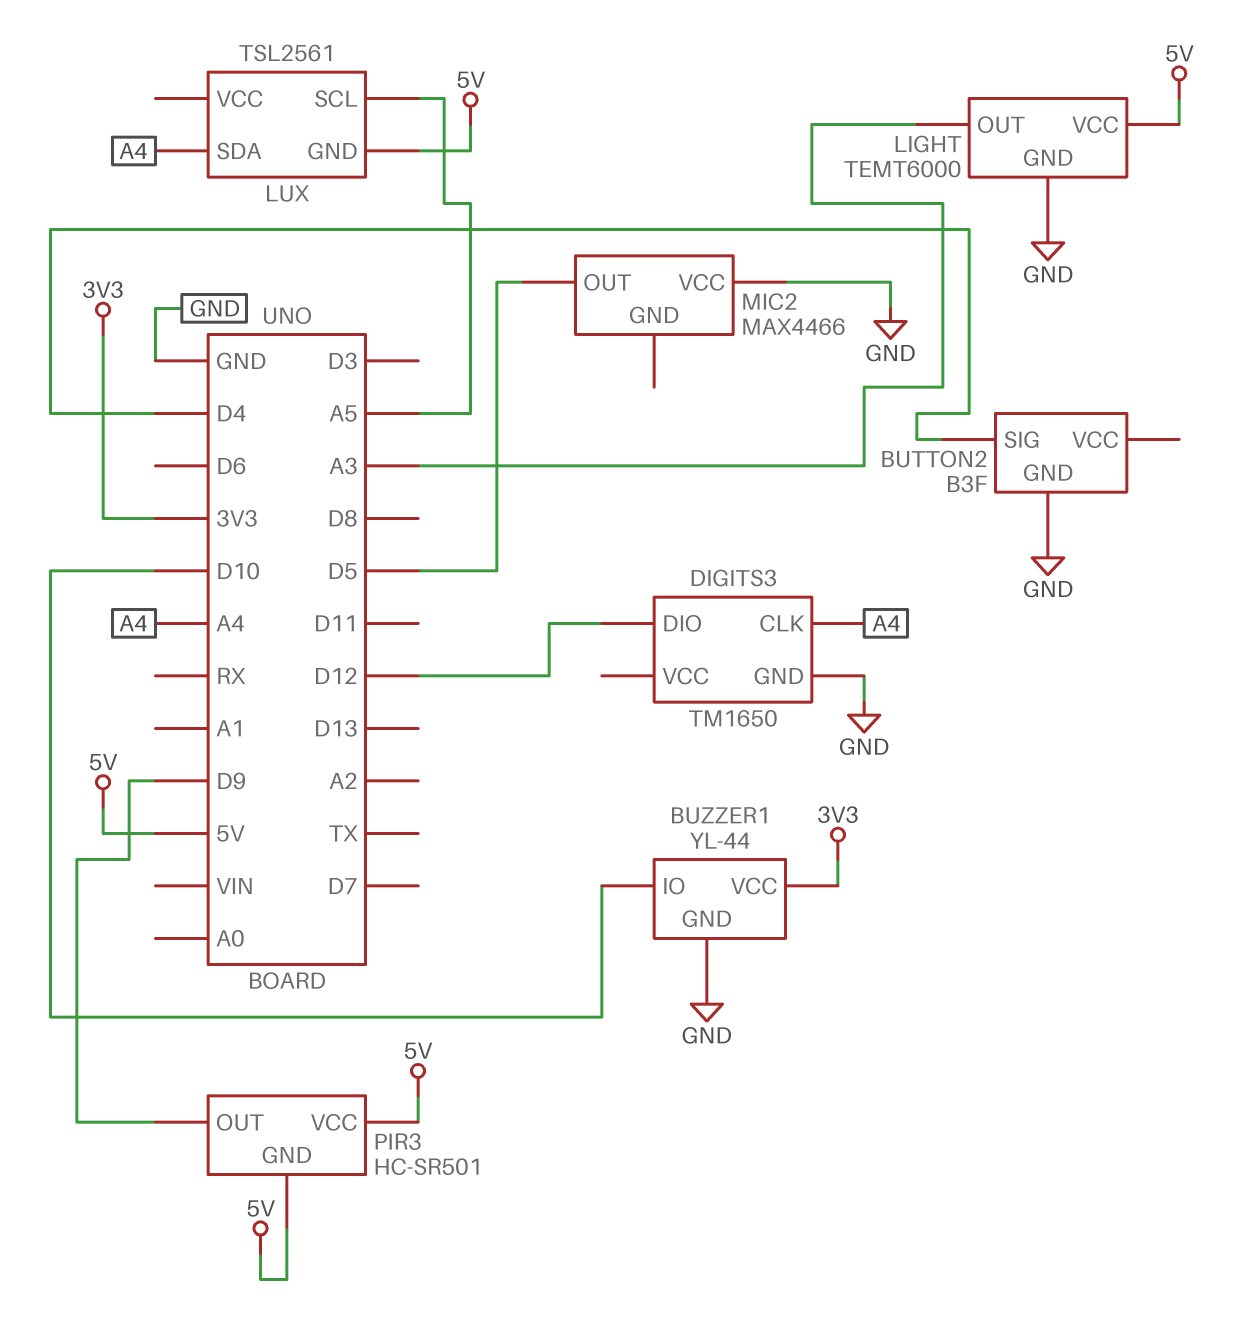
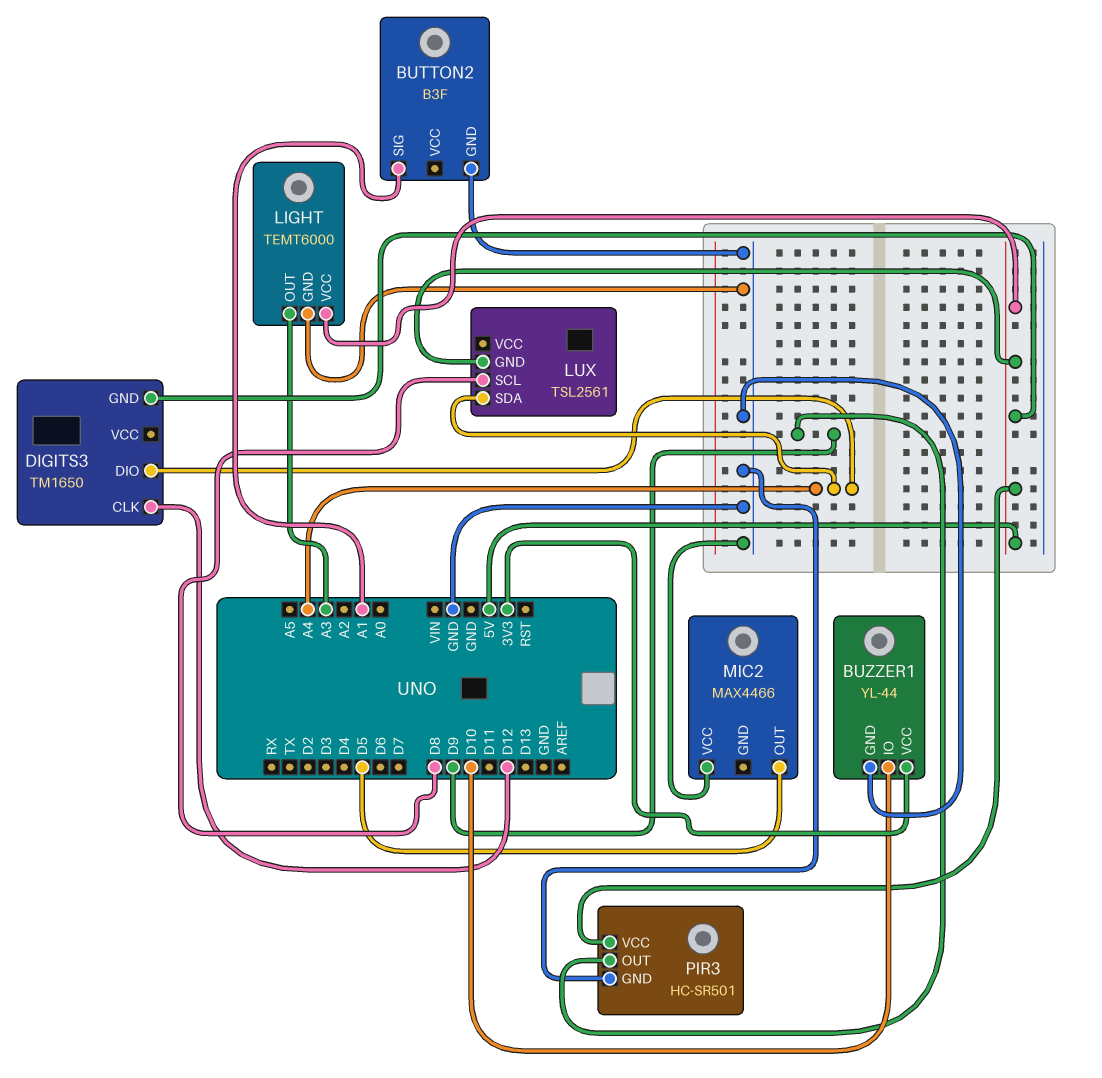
BUTTON2 pin SIG: D4 -> A1
DIGITS3 pin CLK: A4 -> D12
DIGITS3 pin DIO: D12 -> A4
DIGITS3 pin GND: GND -> 5V
LUX pin SCL: A5 -> D8
PIR3 pin GND: 5V -> GND

